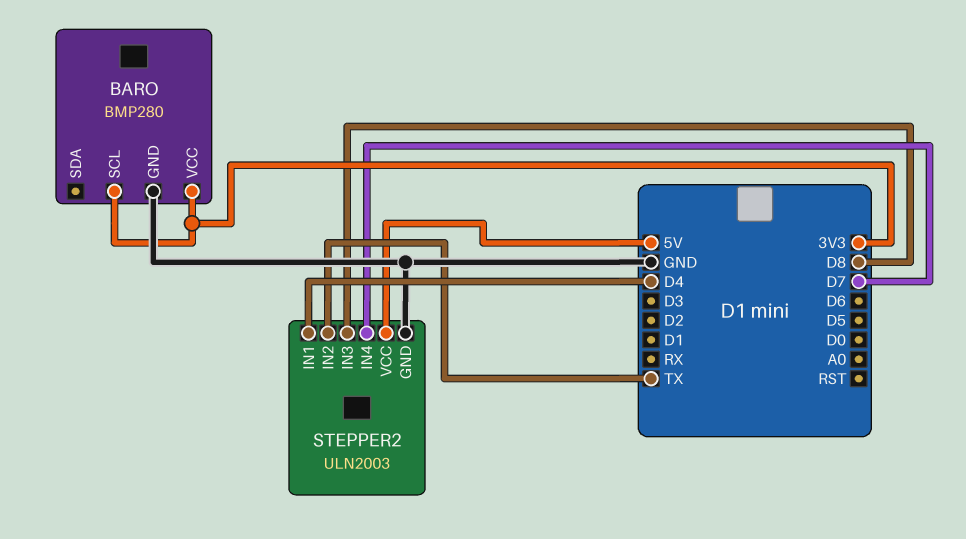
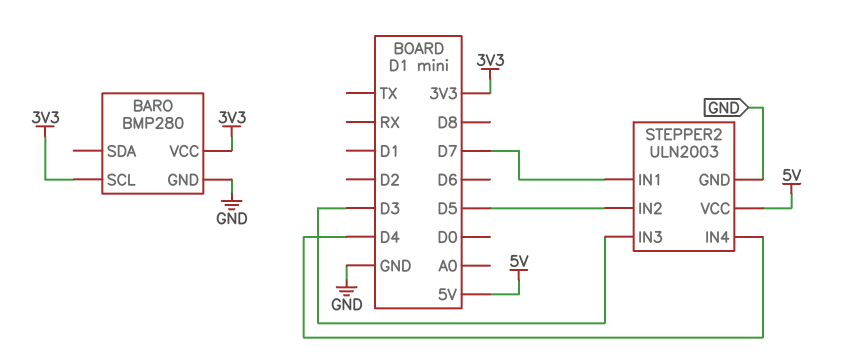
STEPPER2 pin IN1: D4 -> D7
STEPPER2 pin IN2: TX -> D5
STEPPER2 pin IN3: D8 -> D3
STEPPER2 pin IN4: D7 -> D4

